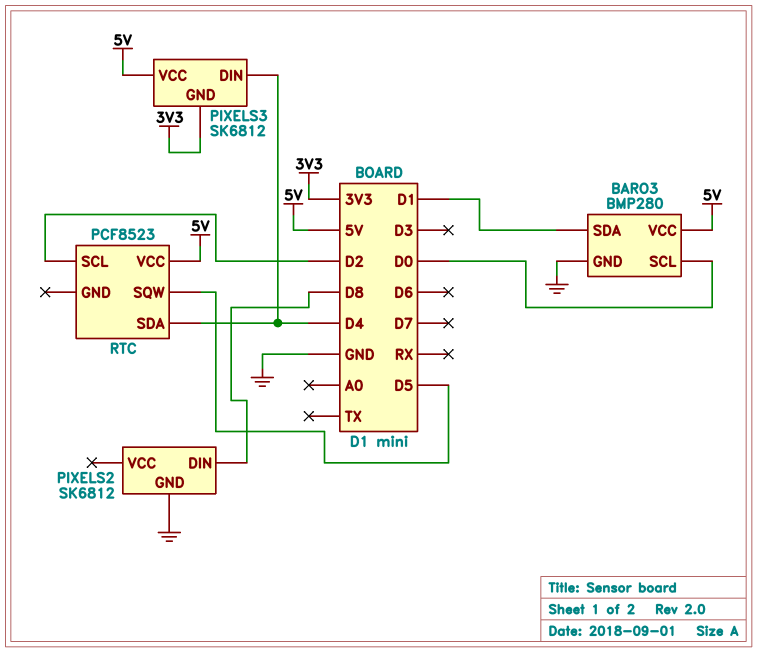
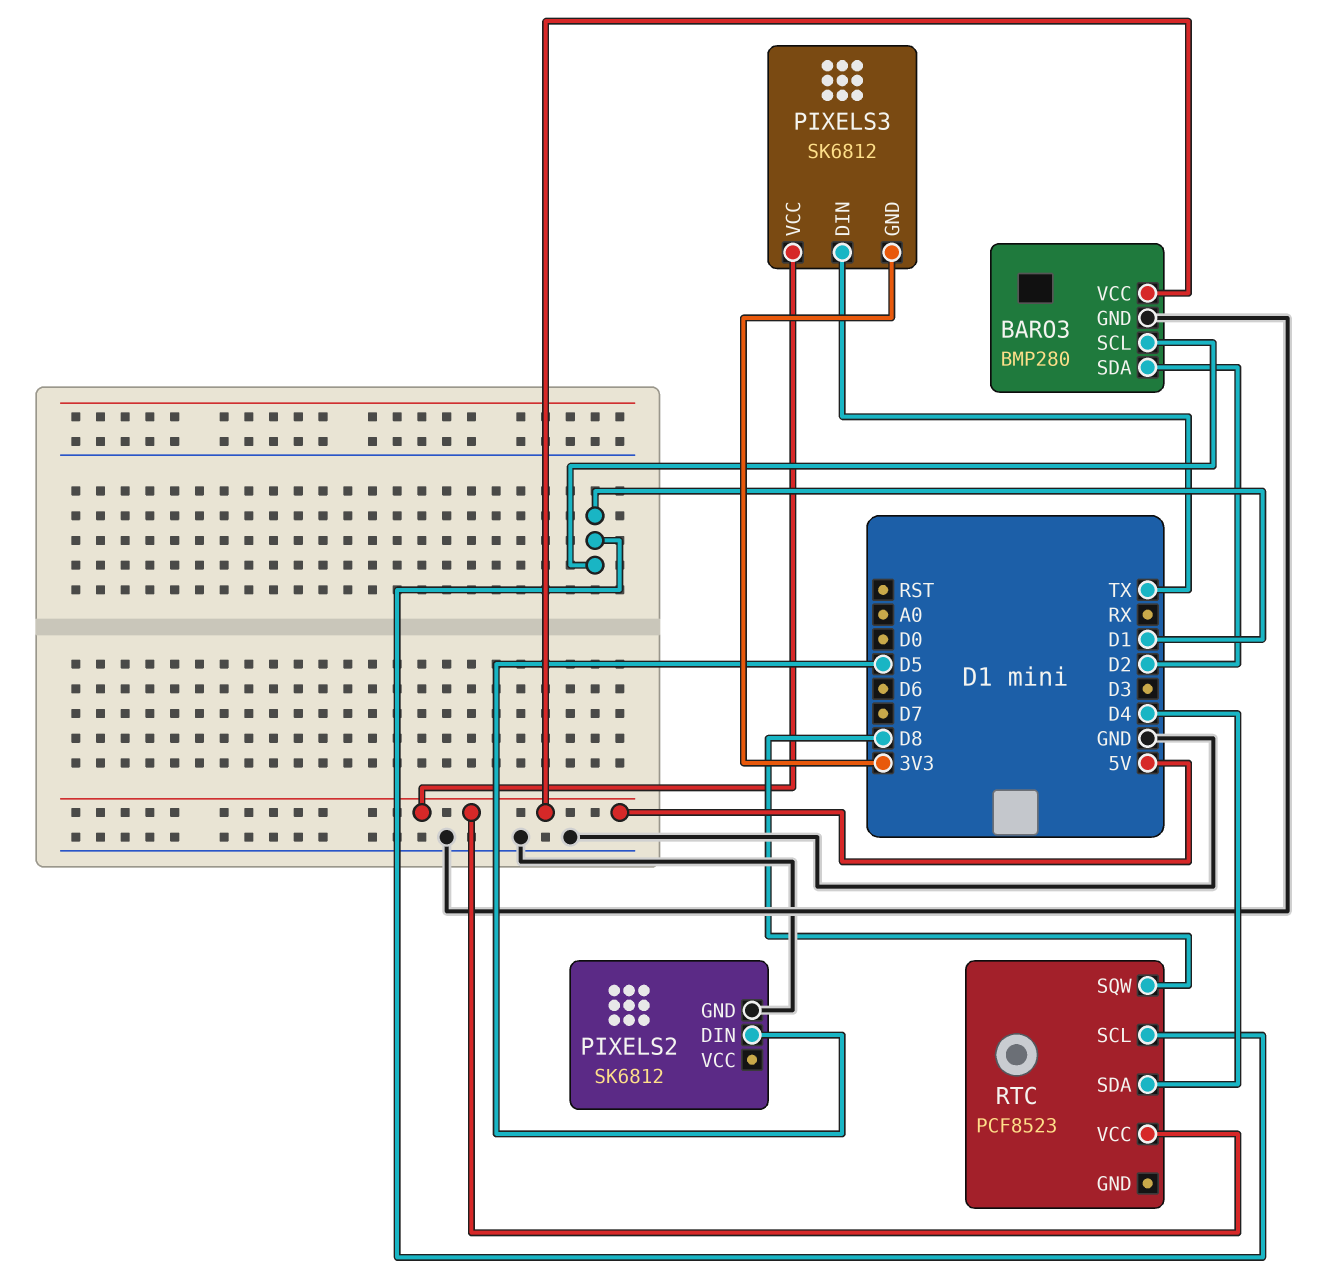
BARO3 pin SCL: D0 -> D1
BARO3 pin SDA: D1 -> D2
PIXELS2 pin DIN: D8 -> D5
PIXELS3 pin DIN: D4 -> TX
RTC pin SCL: D2 -> D1
RTC pin SQW: D5 -> D8

